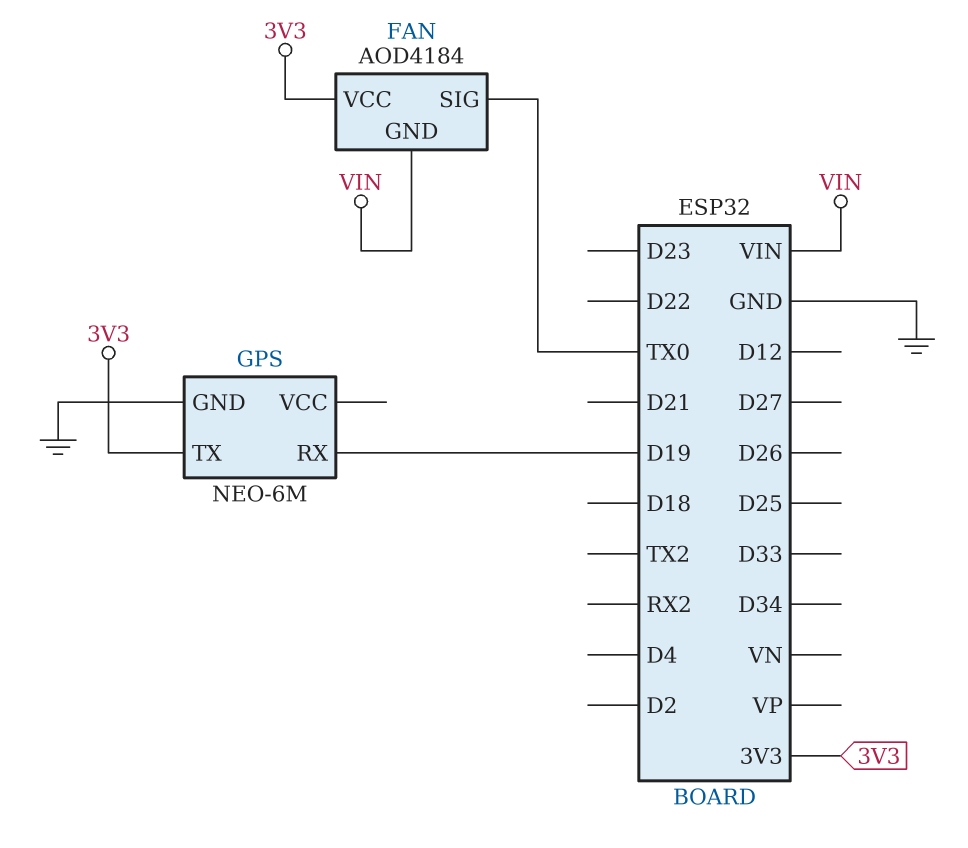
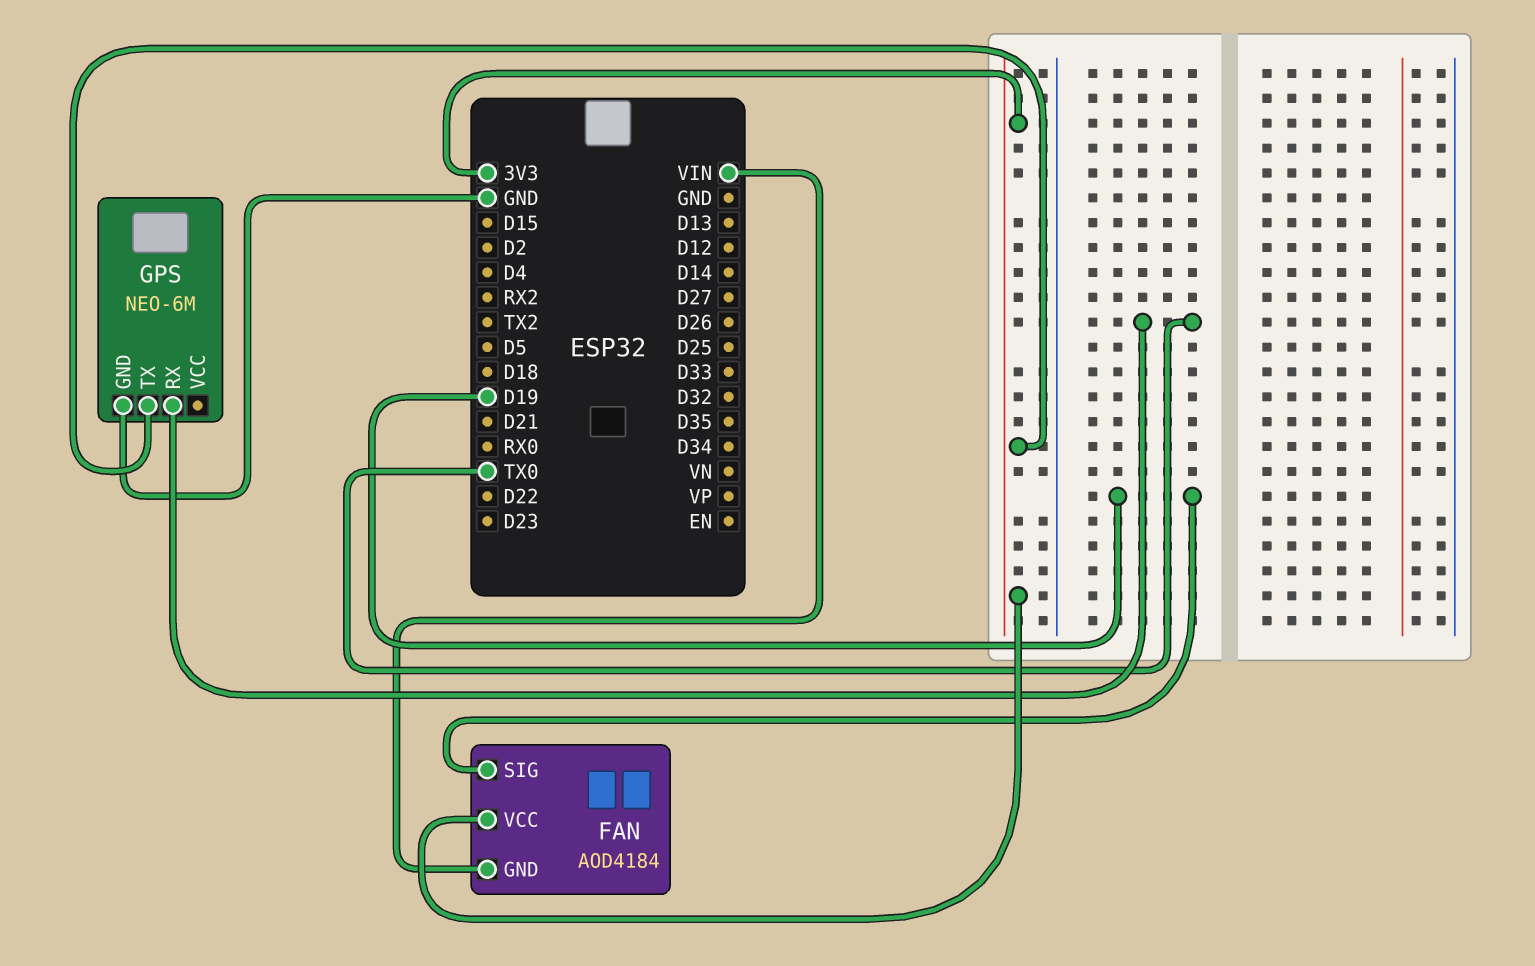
FAN pin SIG: TX0 -> D19
GPS pin RX: D19 -> TX0

